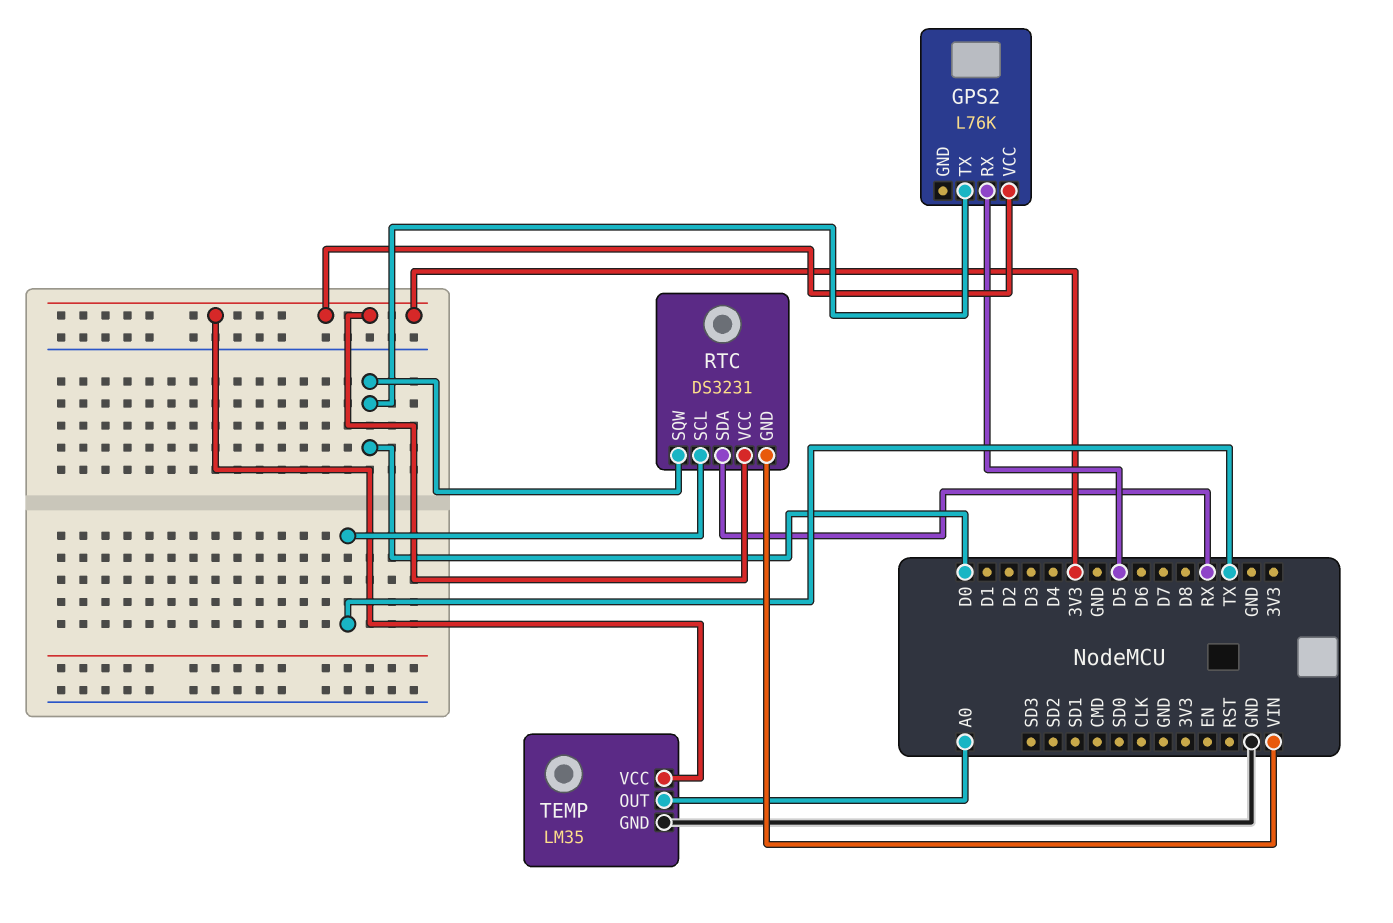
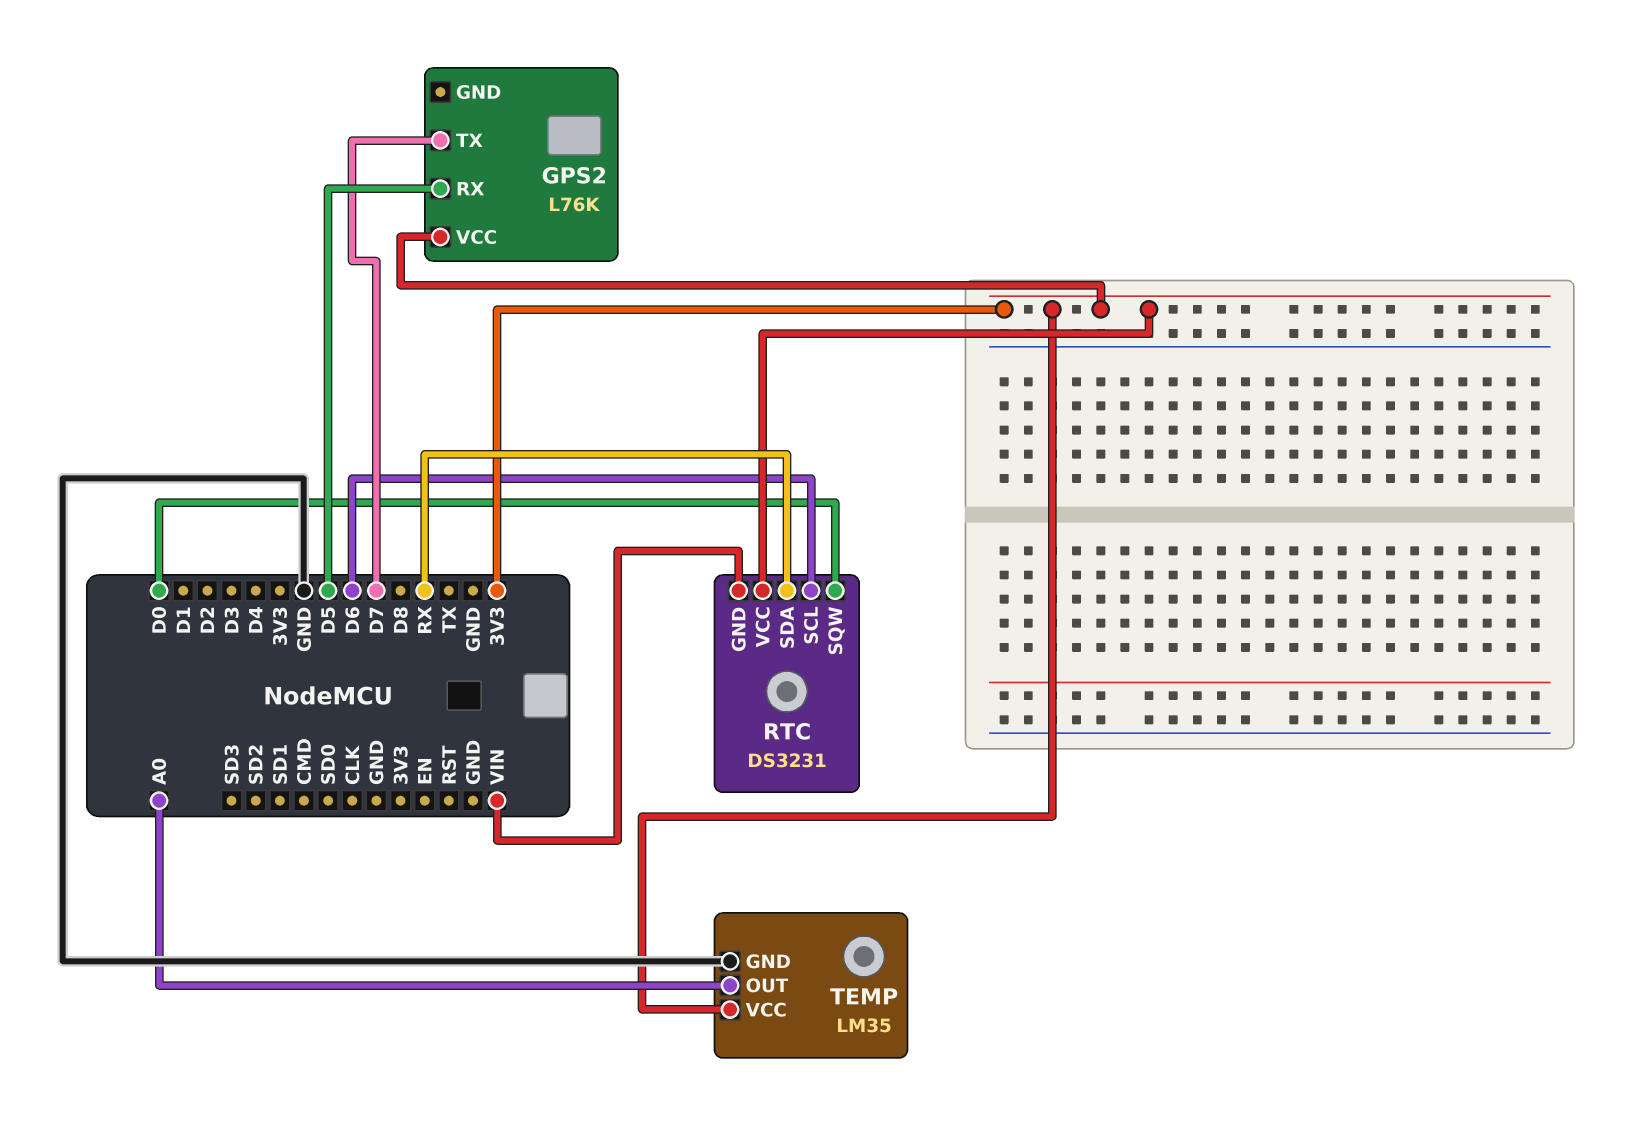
GPS2 pin TX: D0 -> D7
RTC pin SCL: TX -> D6

